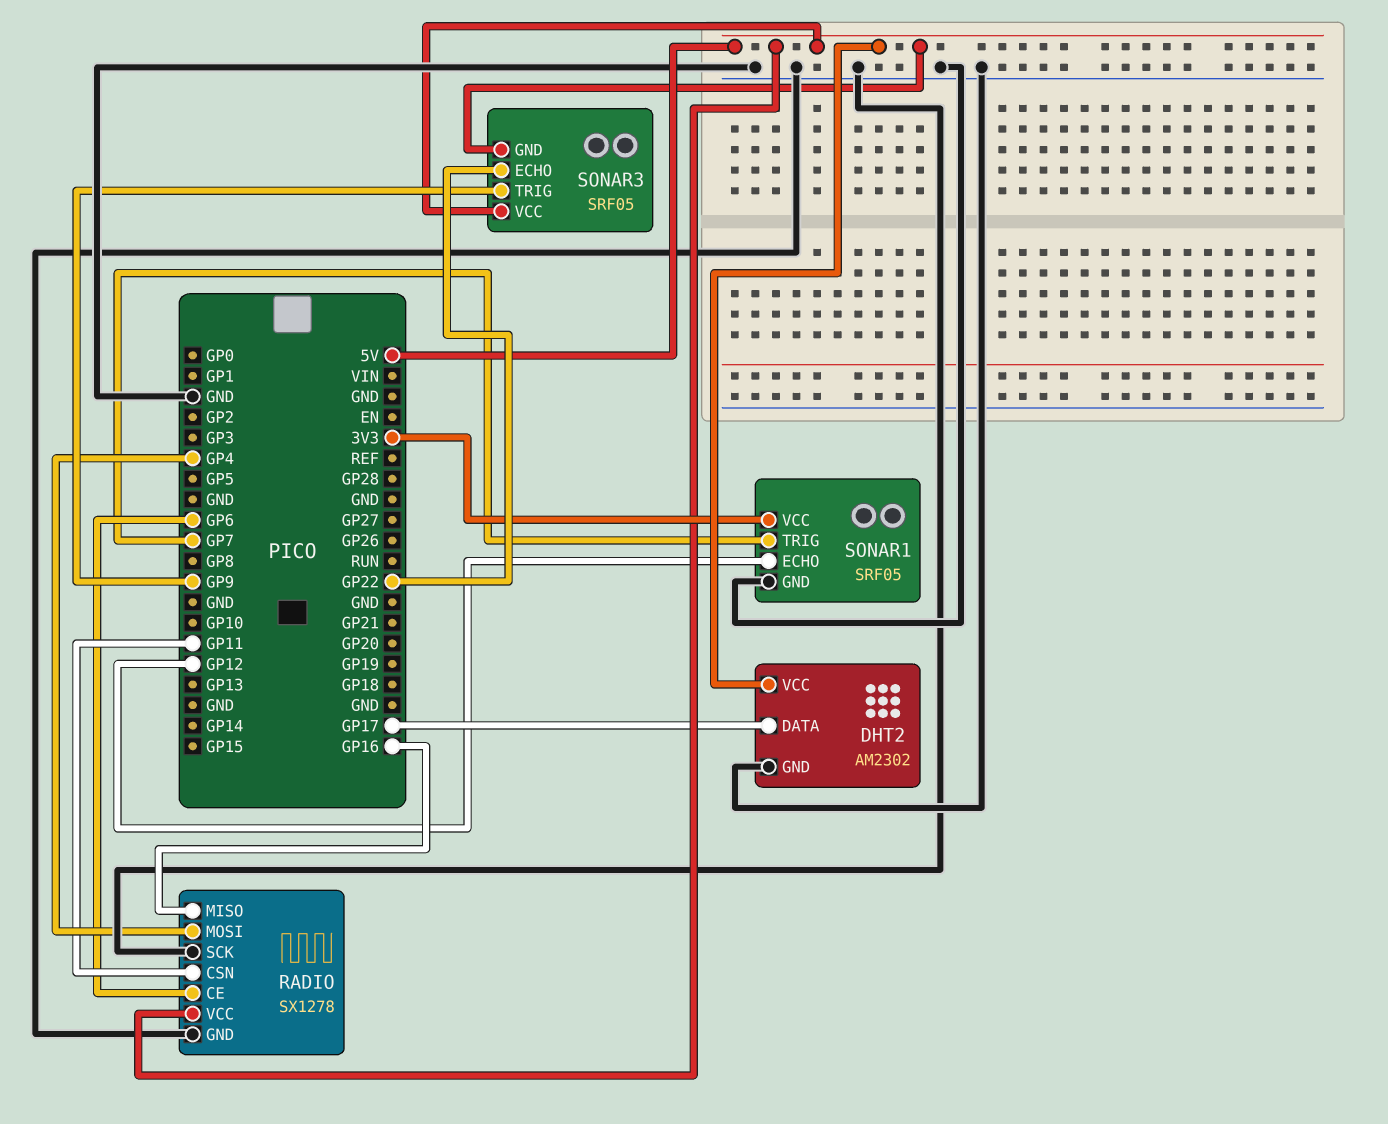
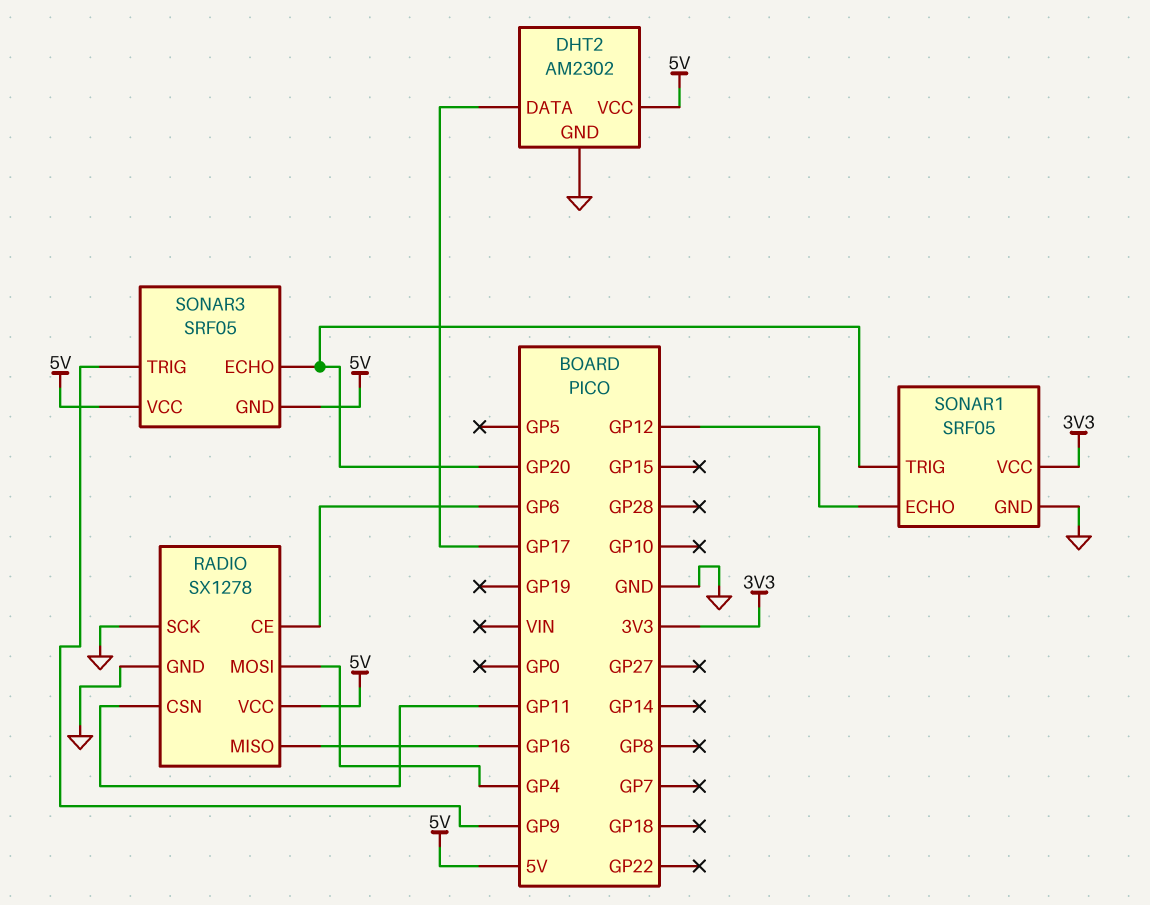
SONAR1 pin TRIG: GP7 -> GP20
SONAR3 pin ECHO: GP22 -> GP20

